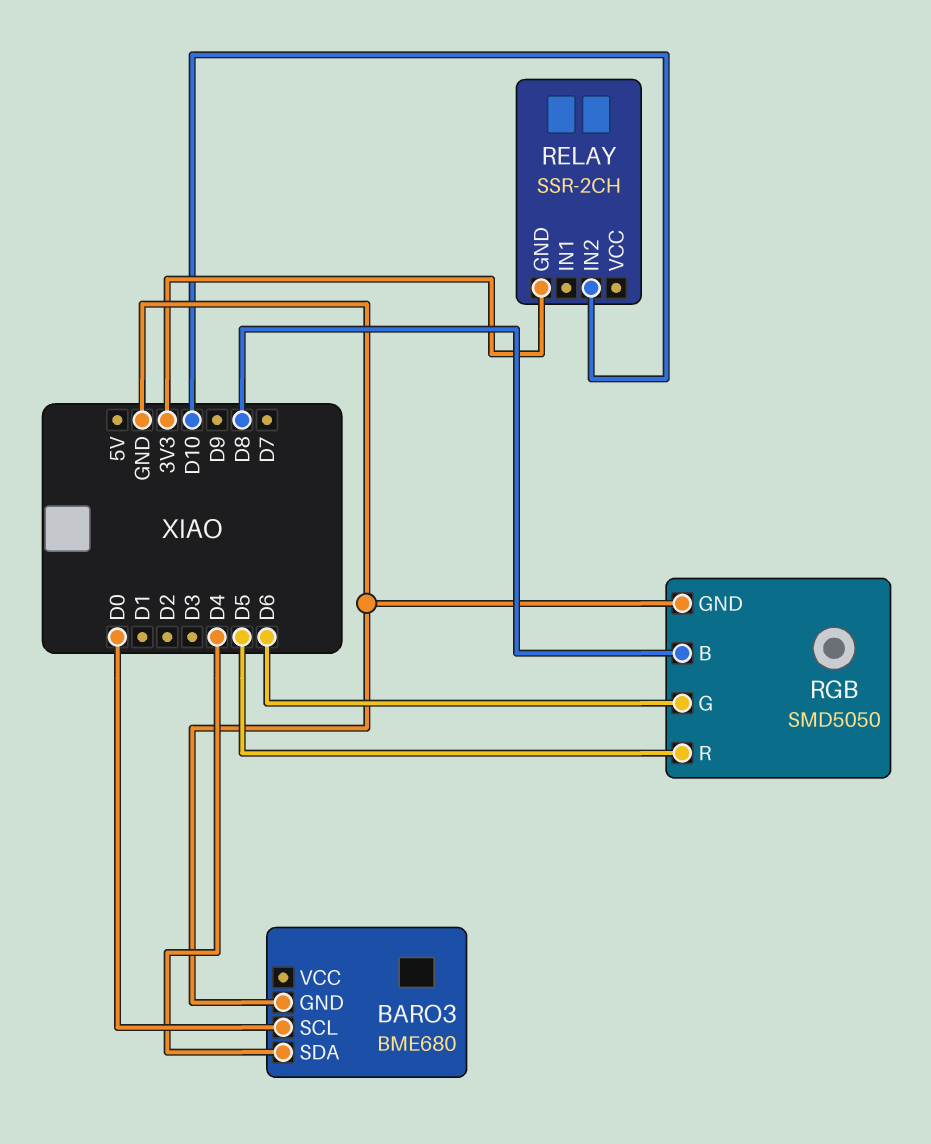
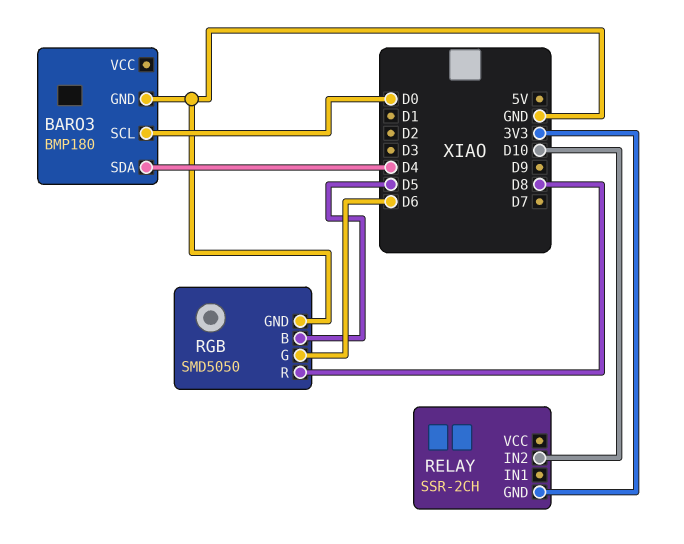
BARO3: BME680 -> BMP180
RGB pin B: D8 -> D5
RGB pin R: D5 -> D8

